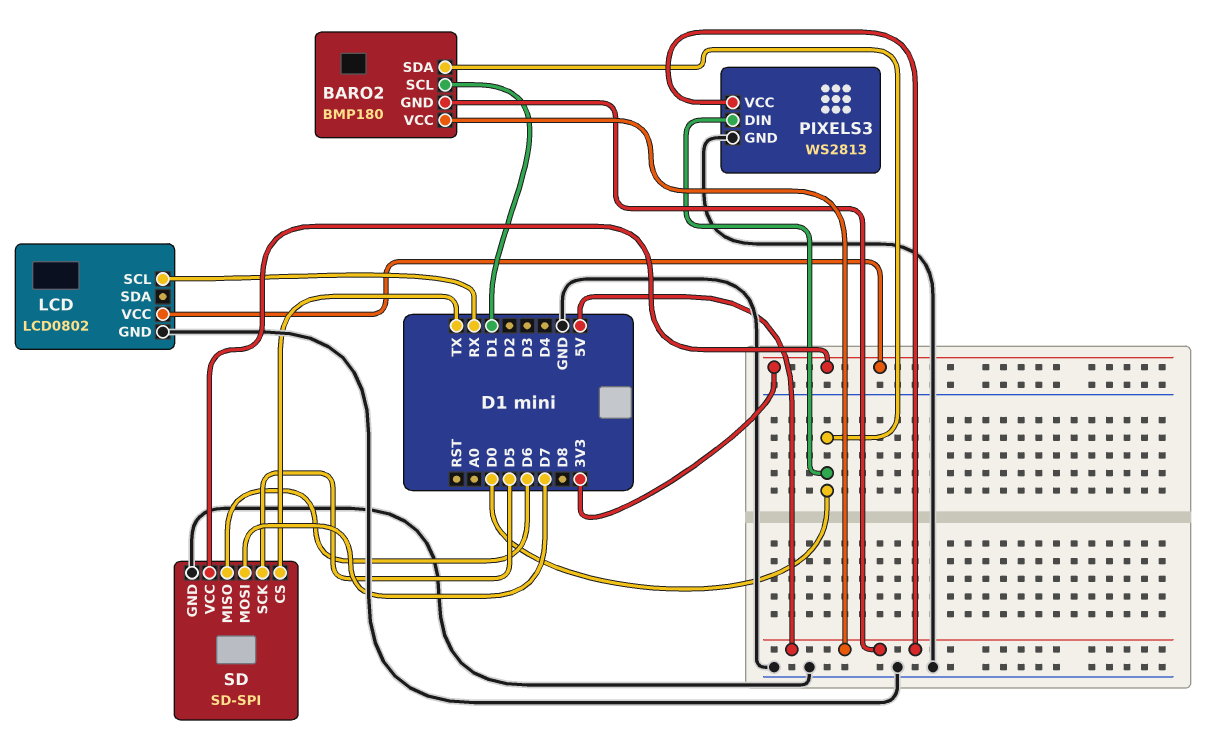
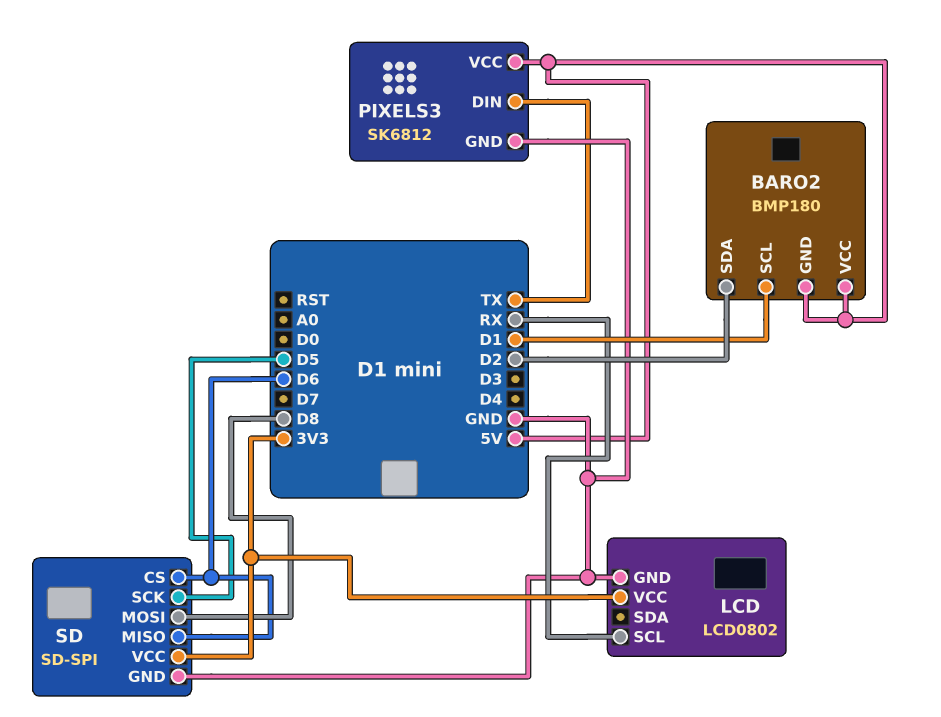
BARO2 pin SDA: D0 -> D2
PIXELS3: WS2813 -> SK6812
PIXELS3 pin DIN: D0 -> TX
SD pin CS: TX -> D6
SD pin MOSI: D7 -> D8

